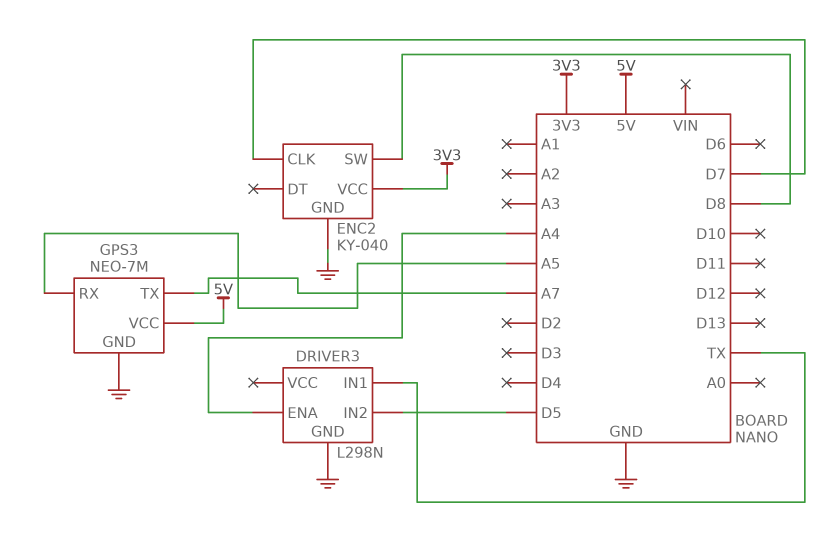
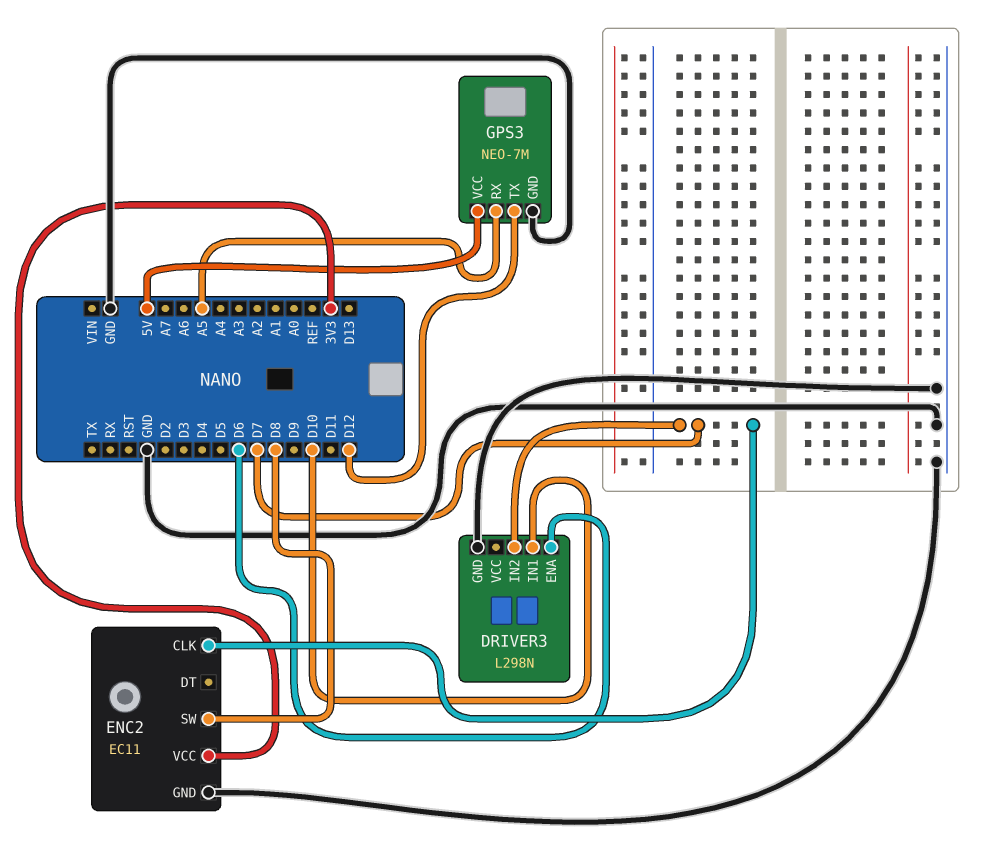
DRIVER3 pin ENA: A4 -> D6
DRIVER3 pin IN1: TX -> D10
DRIVER3 pin IN2: D5 -> D7
ENC2: KY-040 -> EC11
GPS3 pin TX: A7 -> D12

